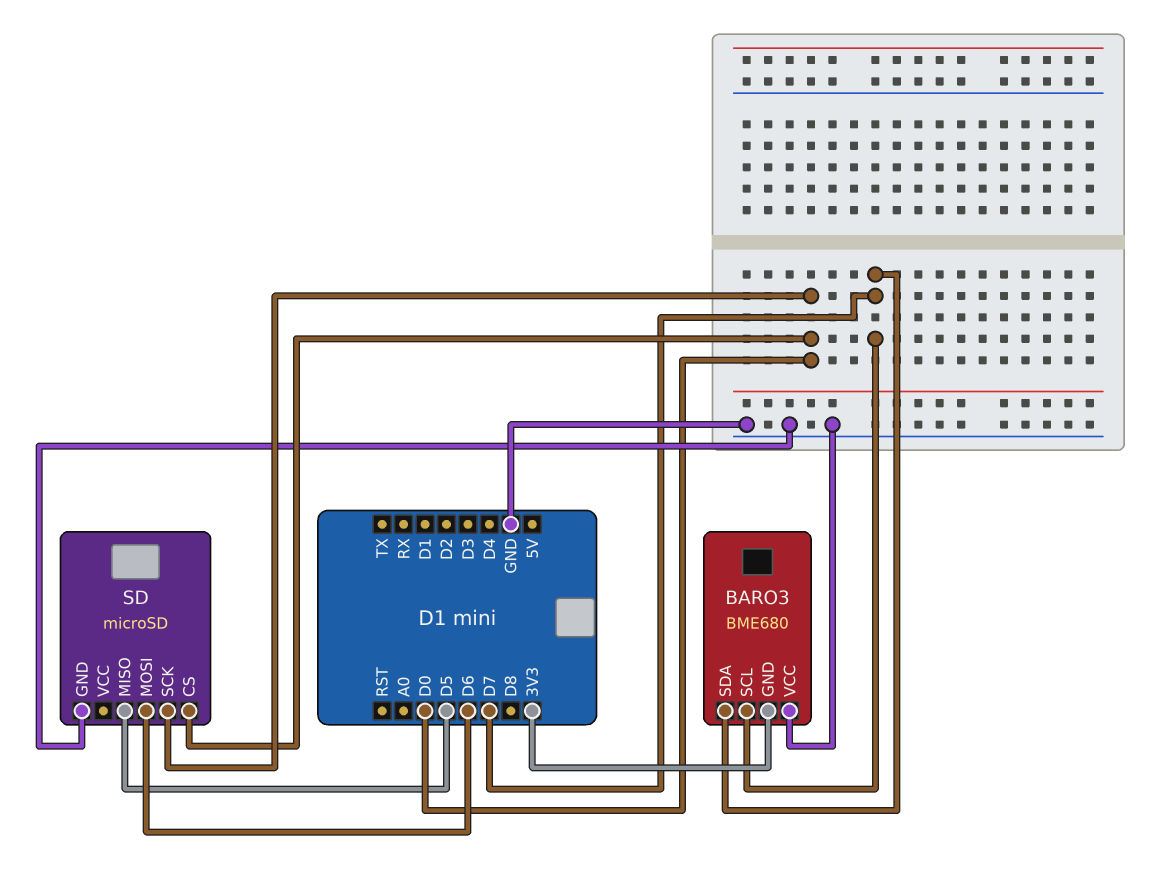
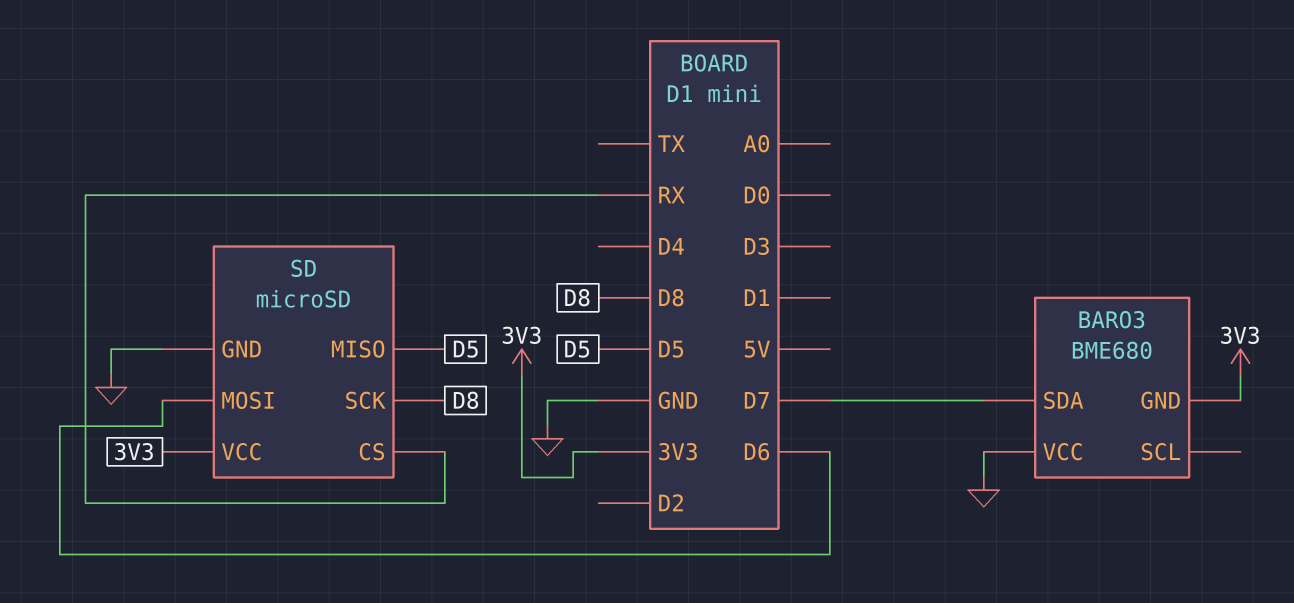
BARO3 pin SCL: D7 -> none
SD pin CS: D0 -> RX
SD pin SCK: D0 -> D8
SD pin VCC: none -> 3V3

